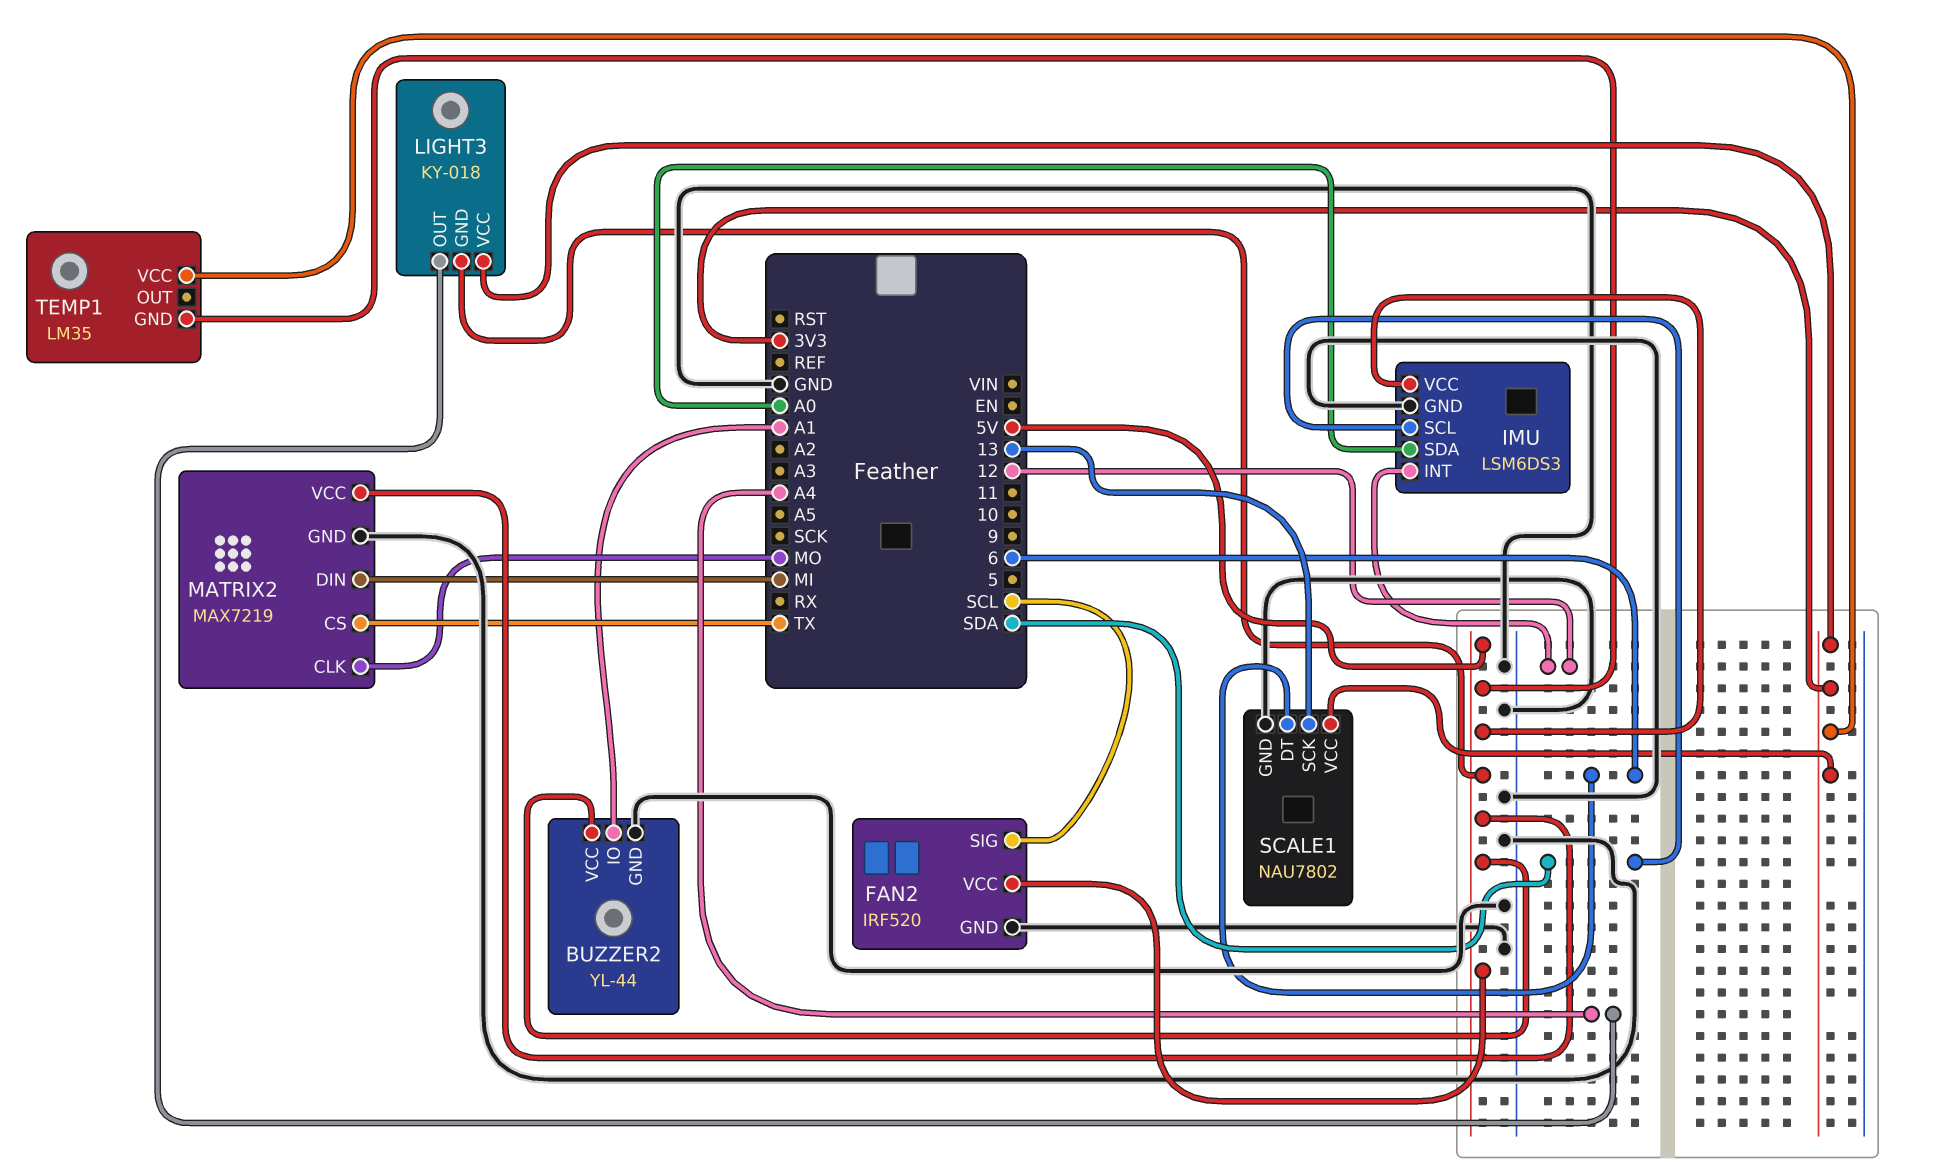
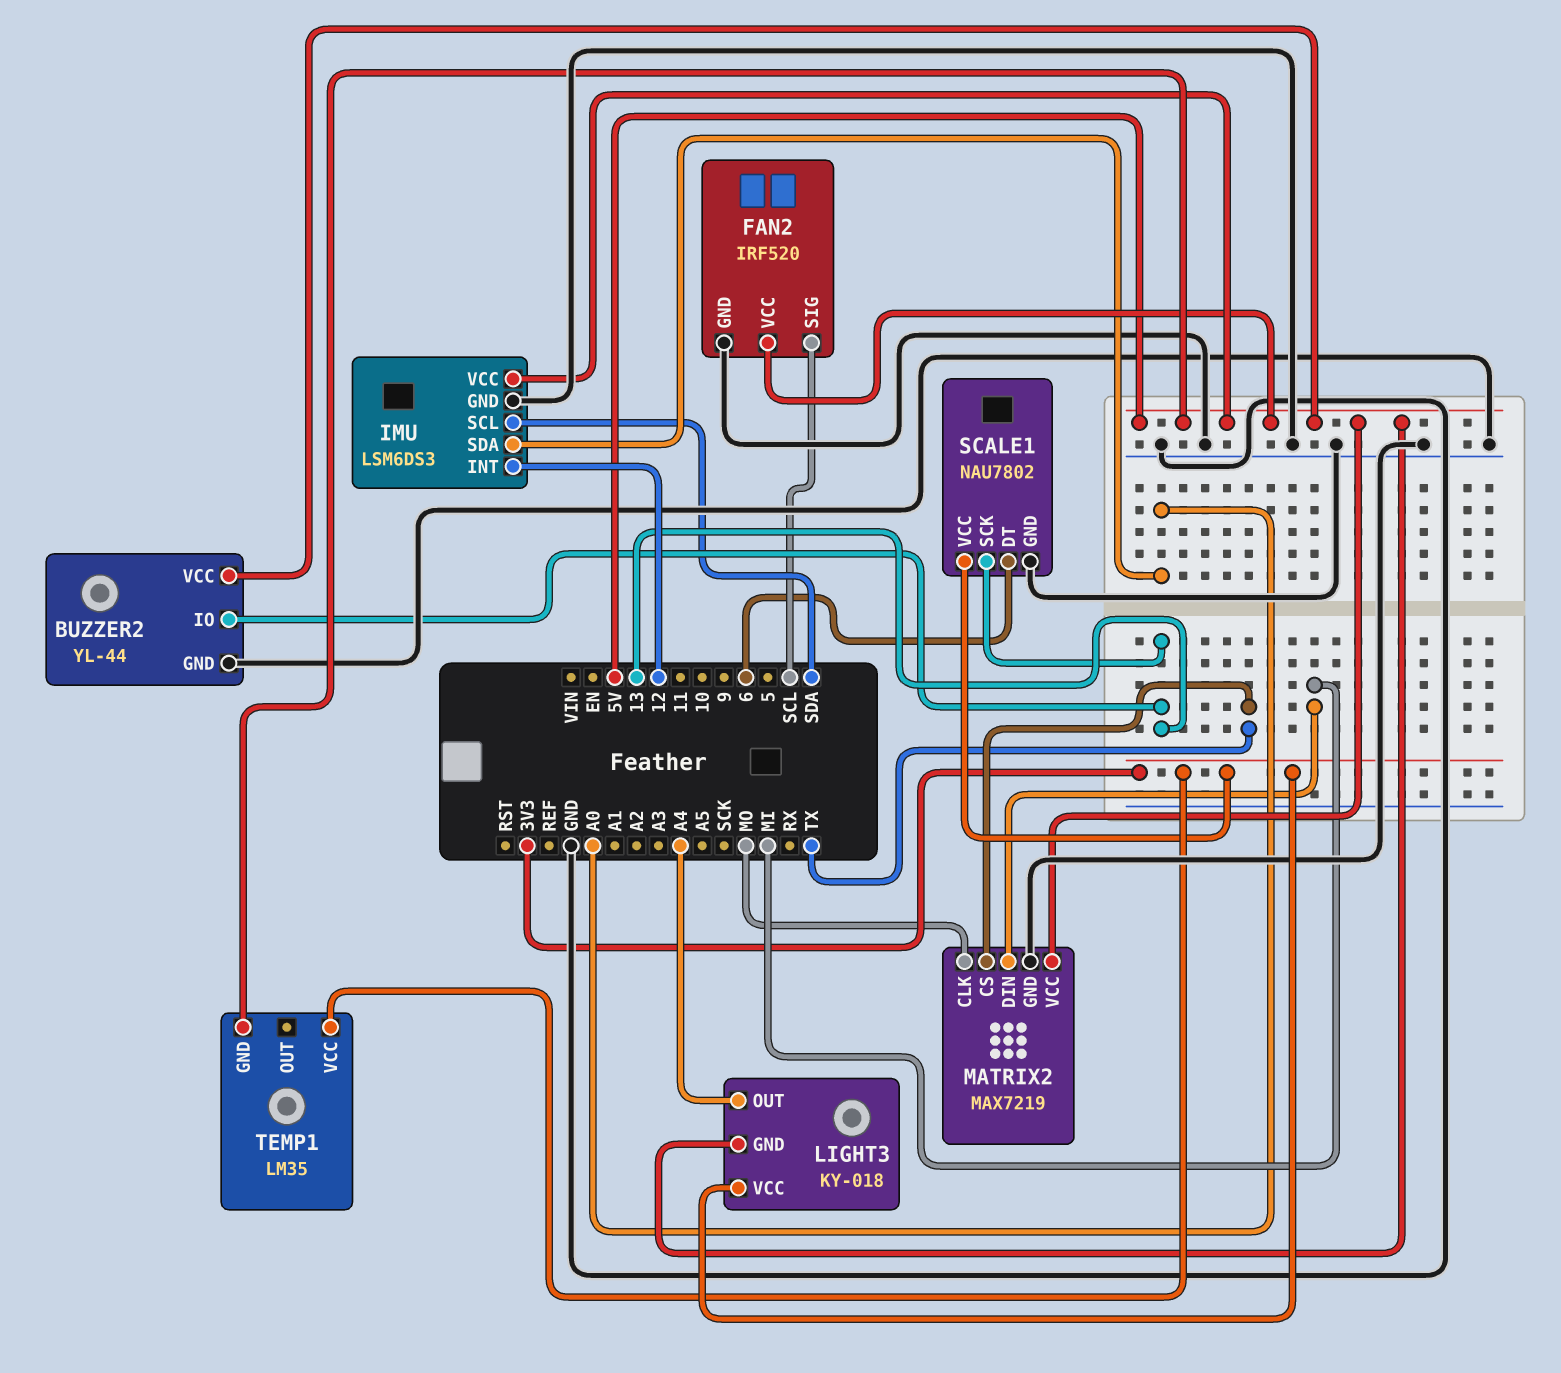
BUZZER2 pin IO: A1 -> 13

